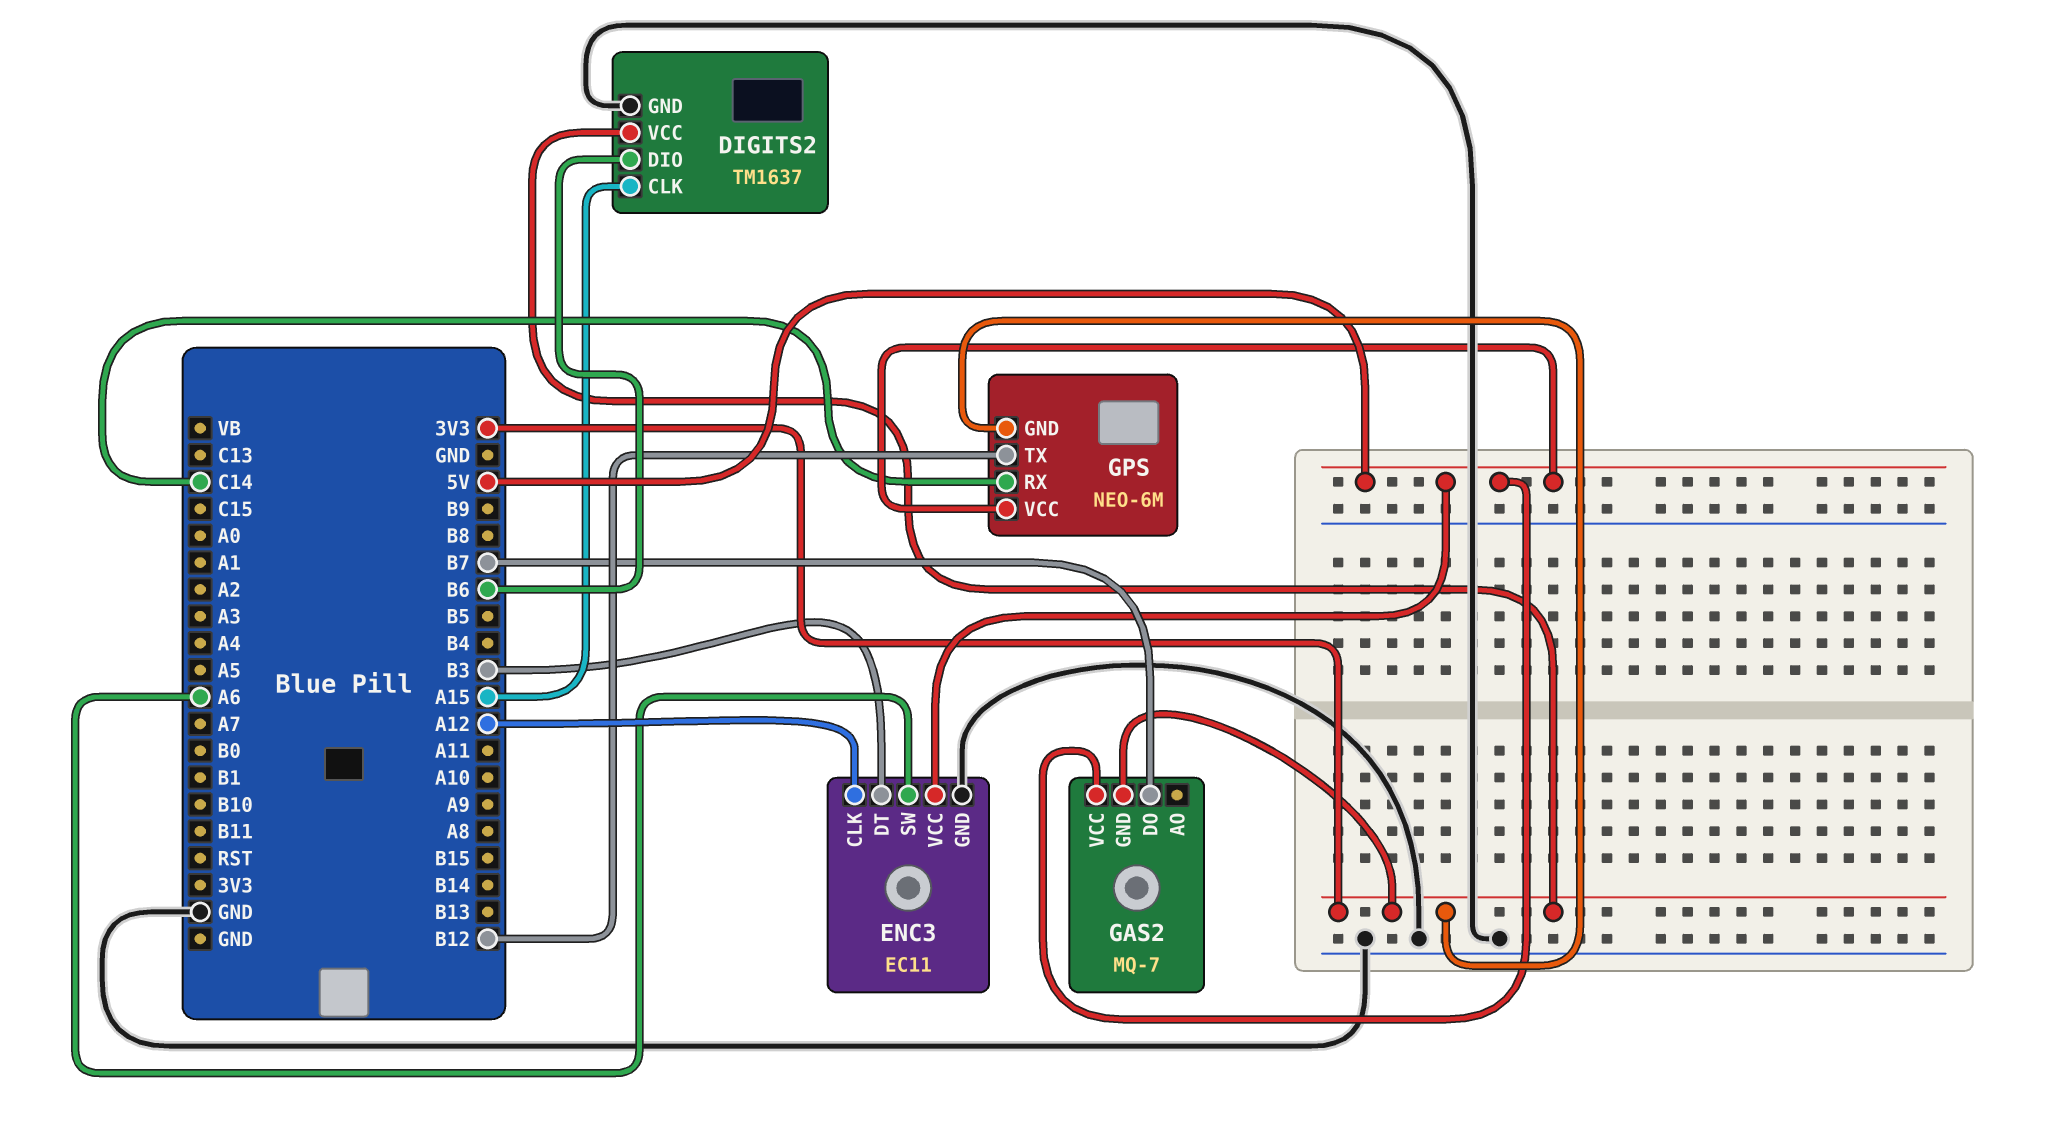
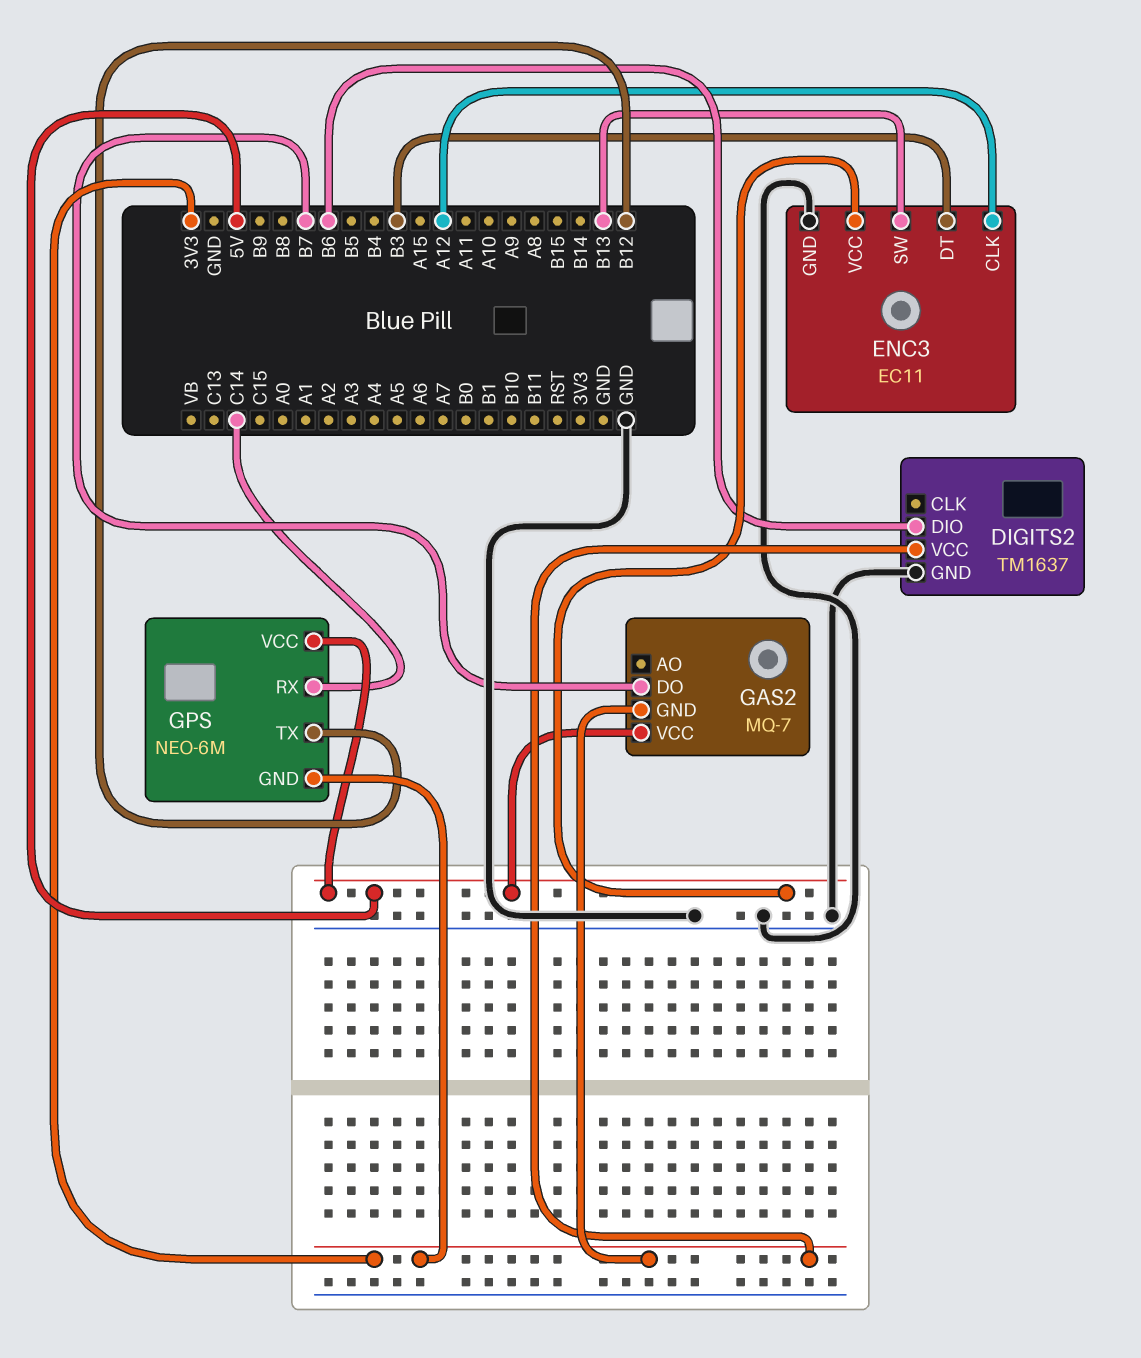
DIGITS2 pin CLK: A15 -> none
ENC3 pin SW: A6 -> B13

